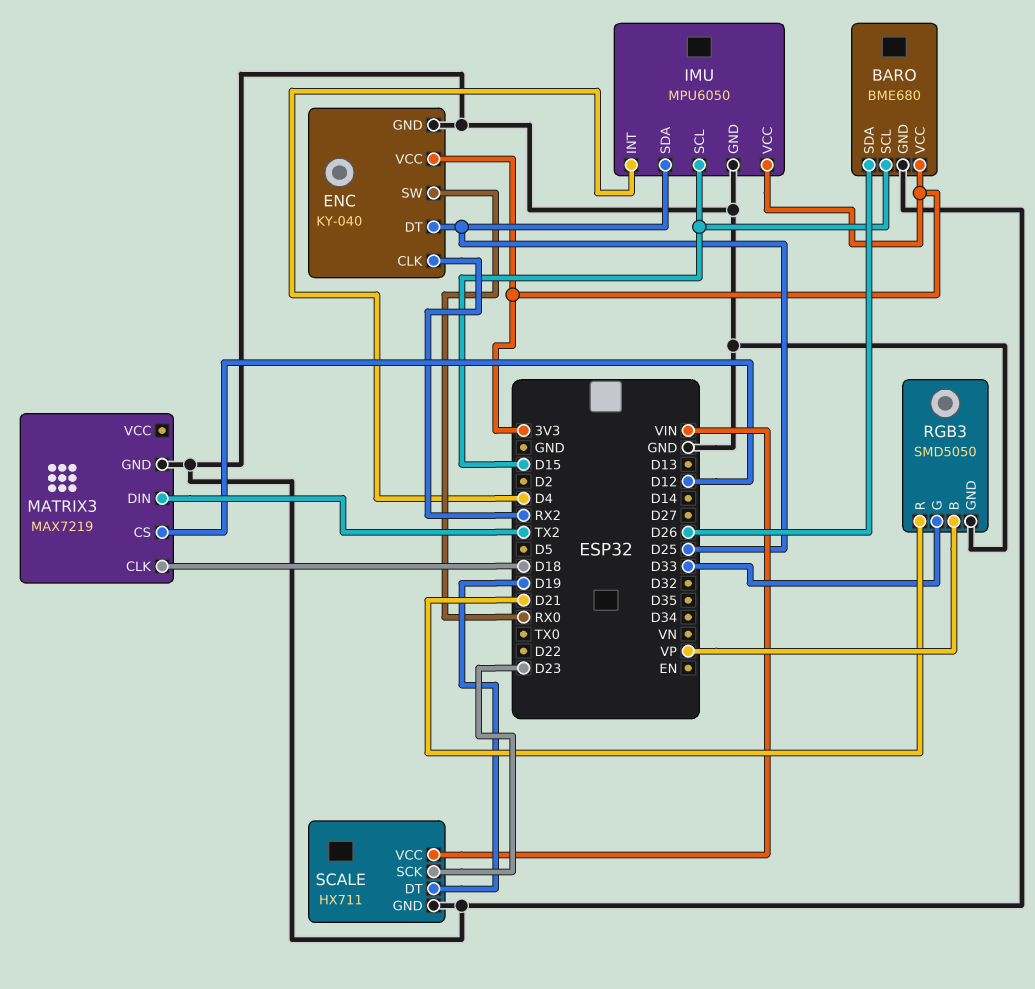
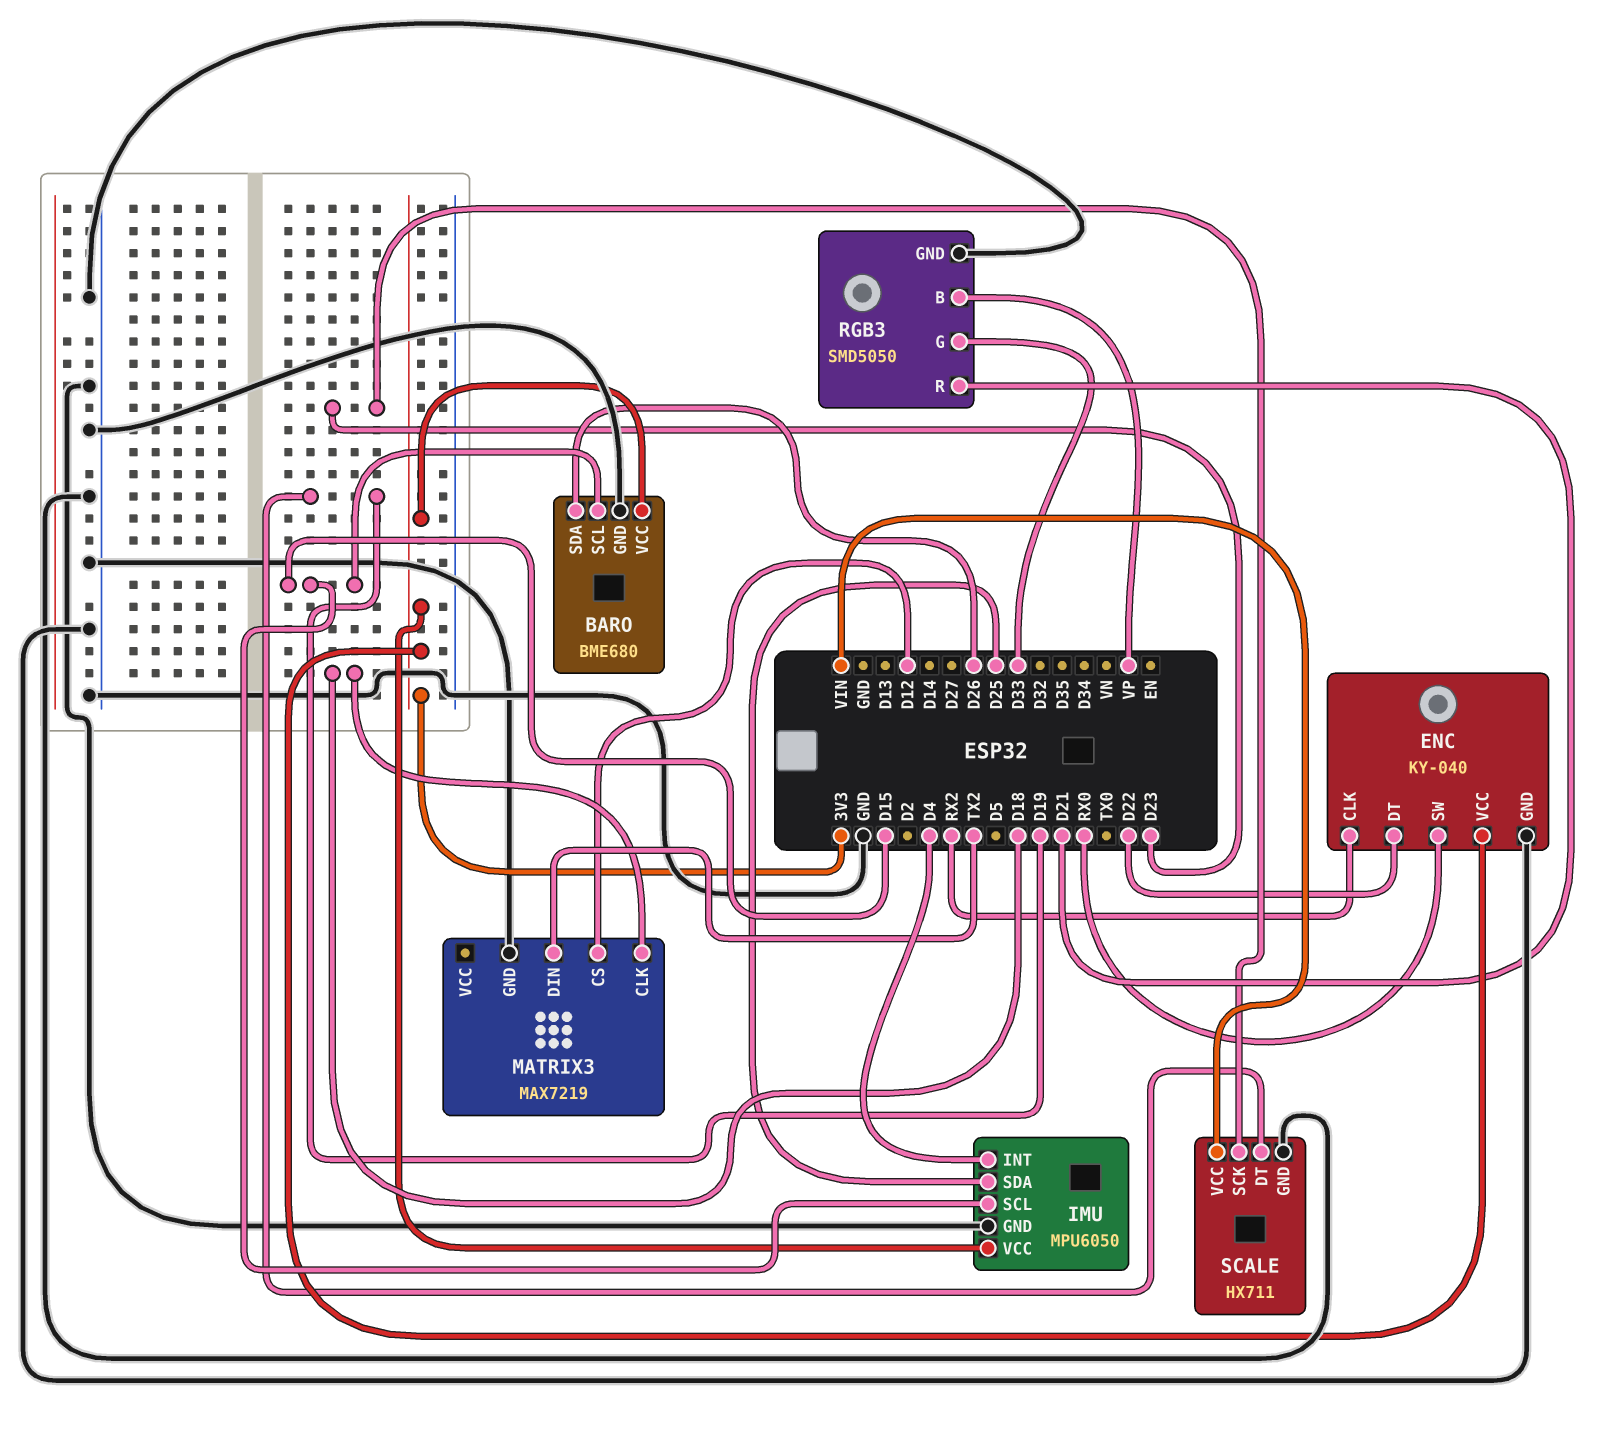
ENC pin DT: D25 -> D22

